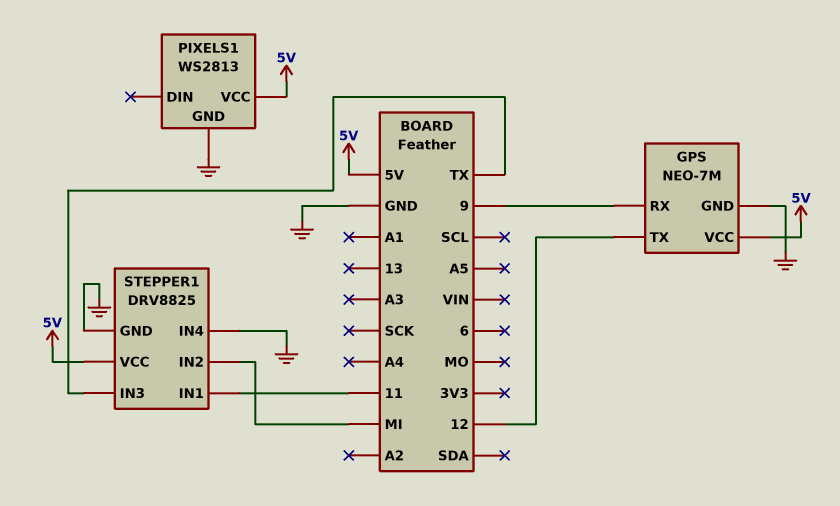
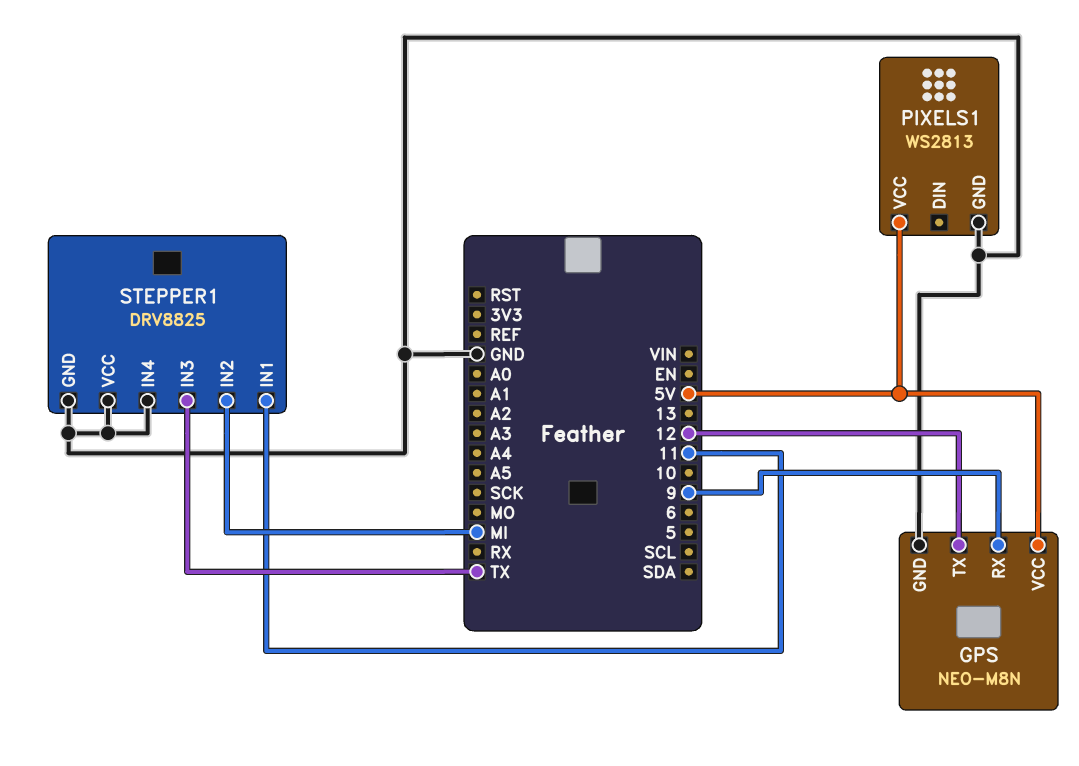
GPS: NEO-7M -> NEO-M8N
STEPPER1 pin VCC: 5V -> GND

